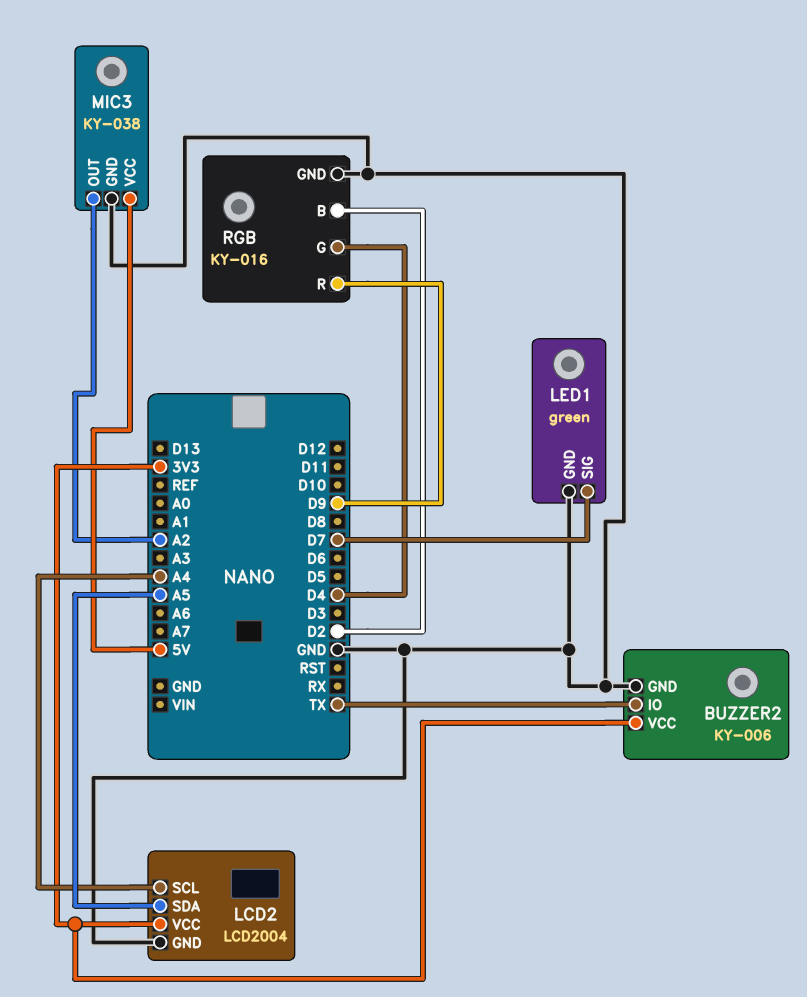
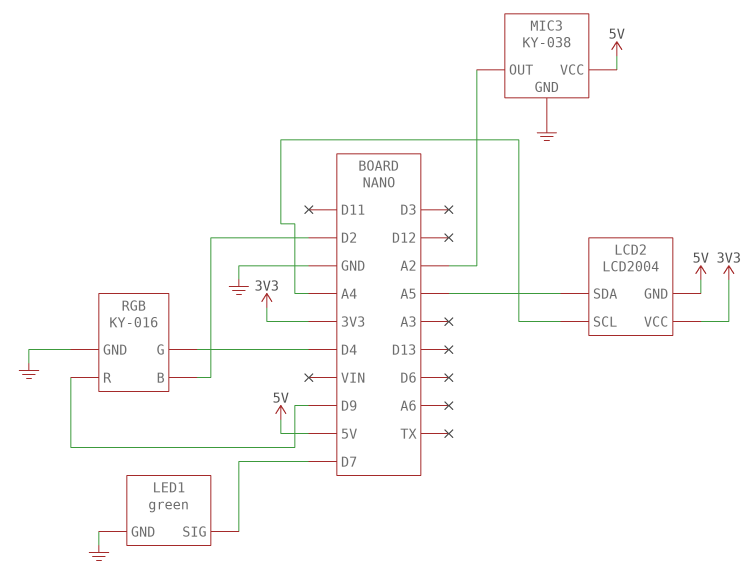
BUZZER2: KY-006 -> none
BUZZER2 pin GND: GND -> none
BUZZER2 pin IO: TX -> none
BUZZER2 pin VCC: 3V3 -> none
LCD2 pin GND: GND -> 5V

